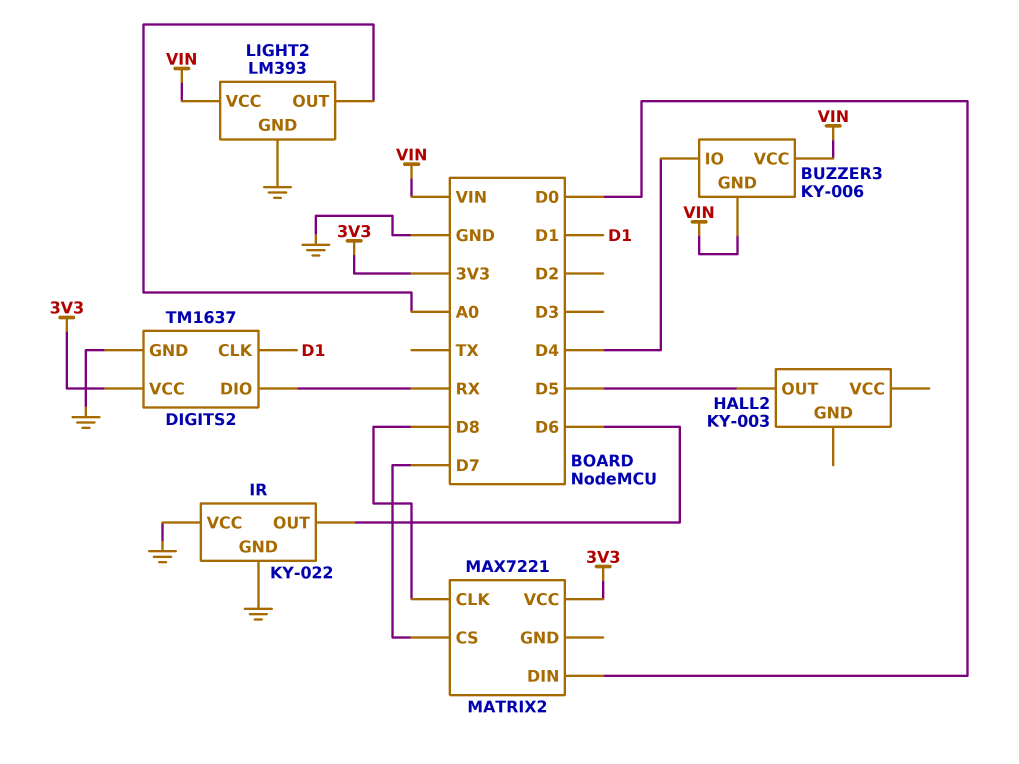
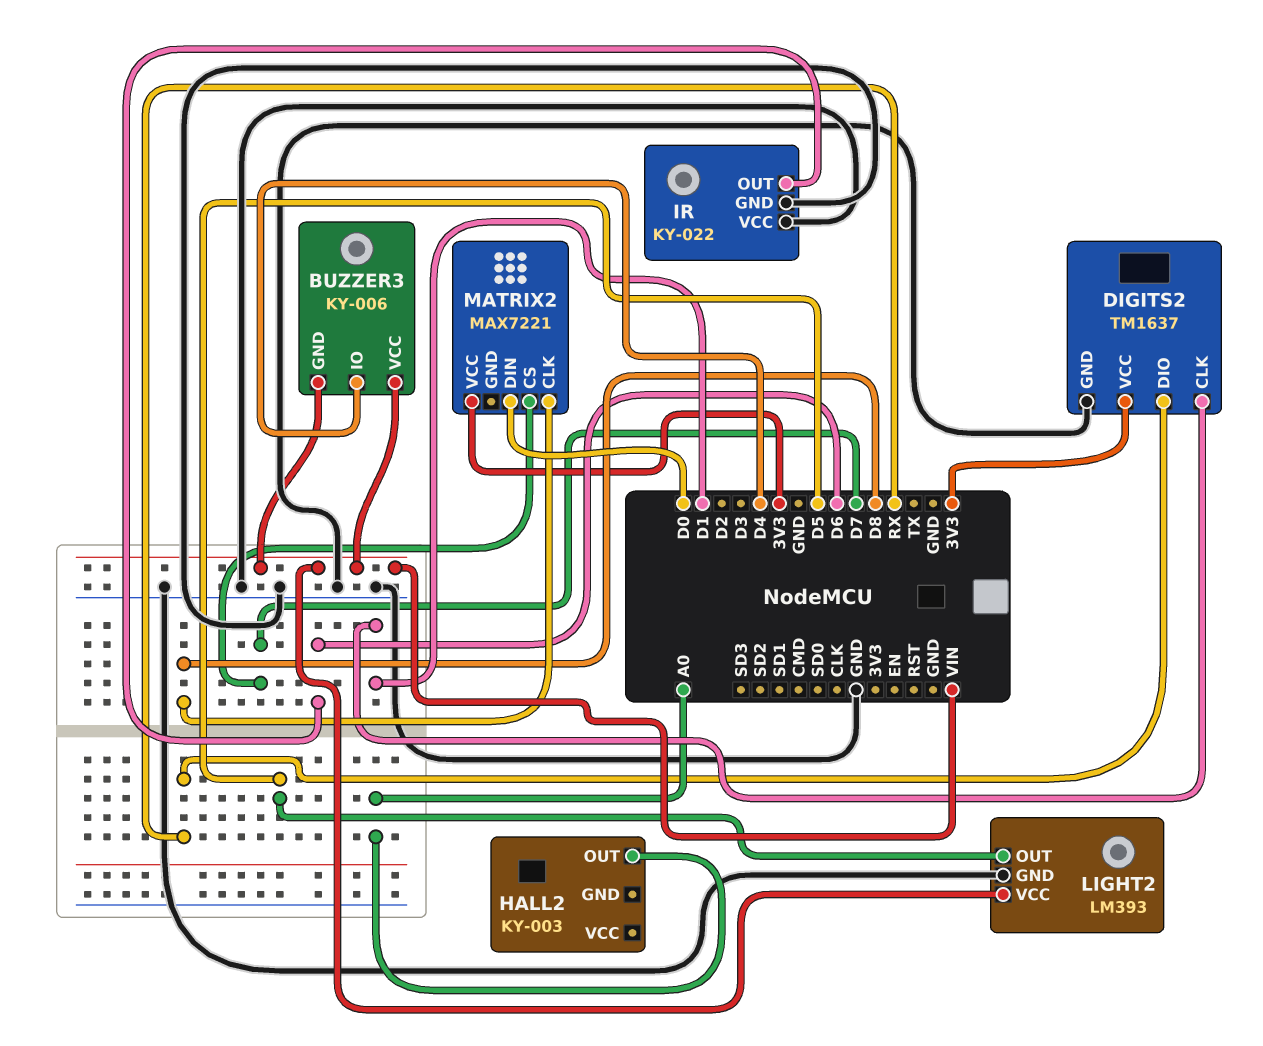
HALL2 pin OUT: D5 -> A0
LIGHT2 pin OUT: A0 -> D5

